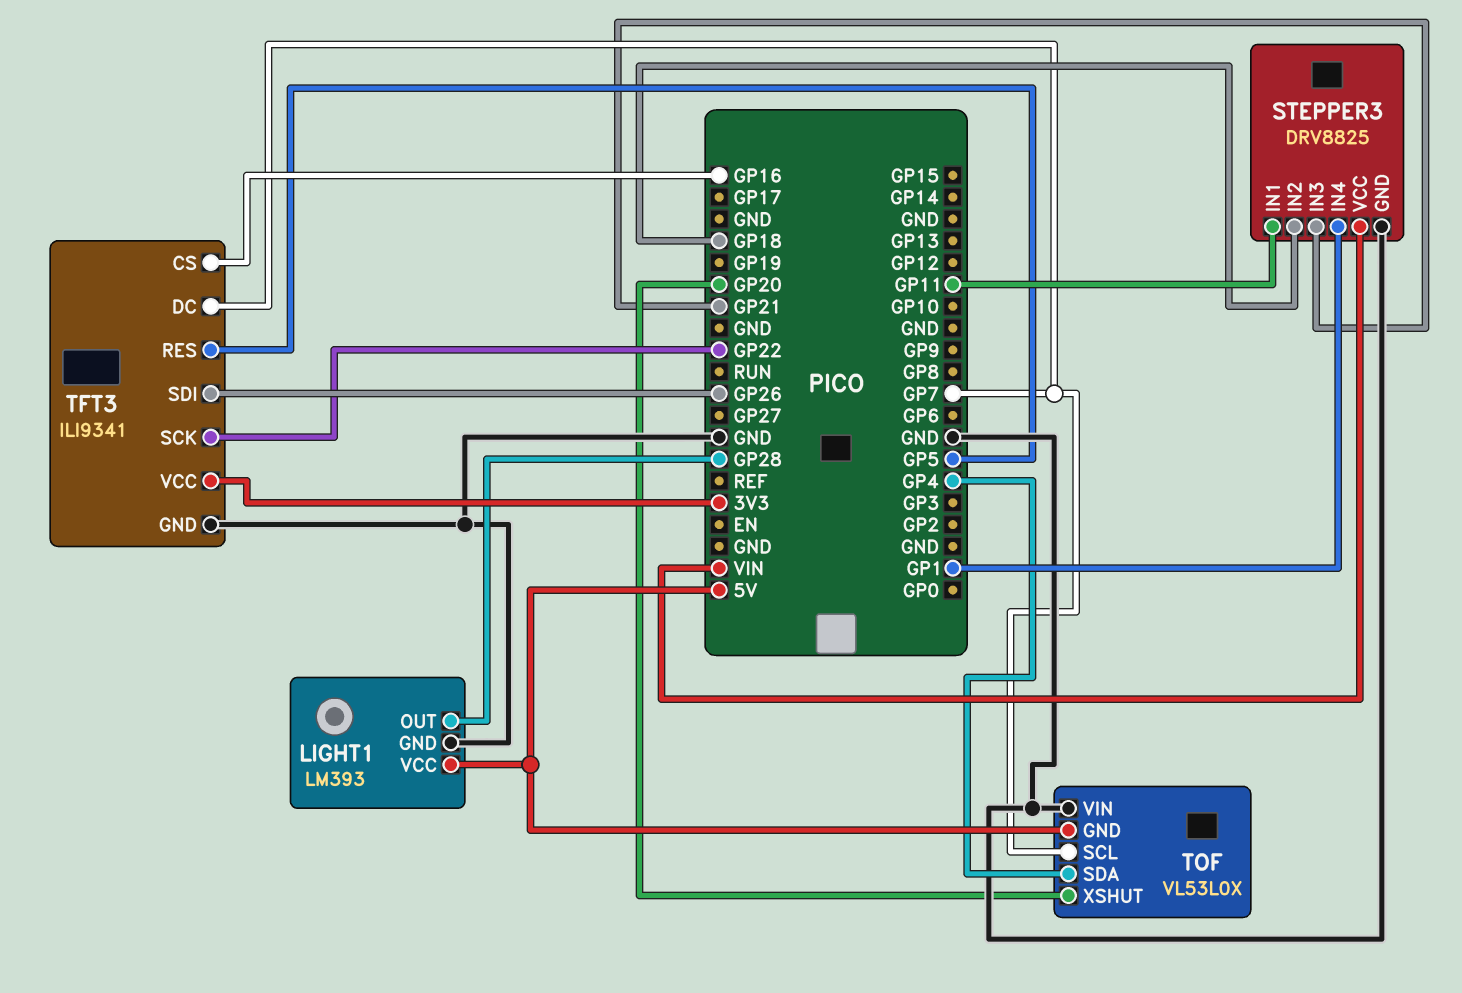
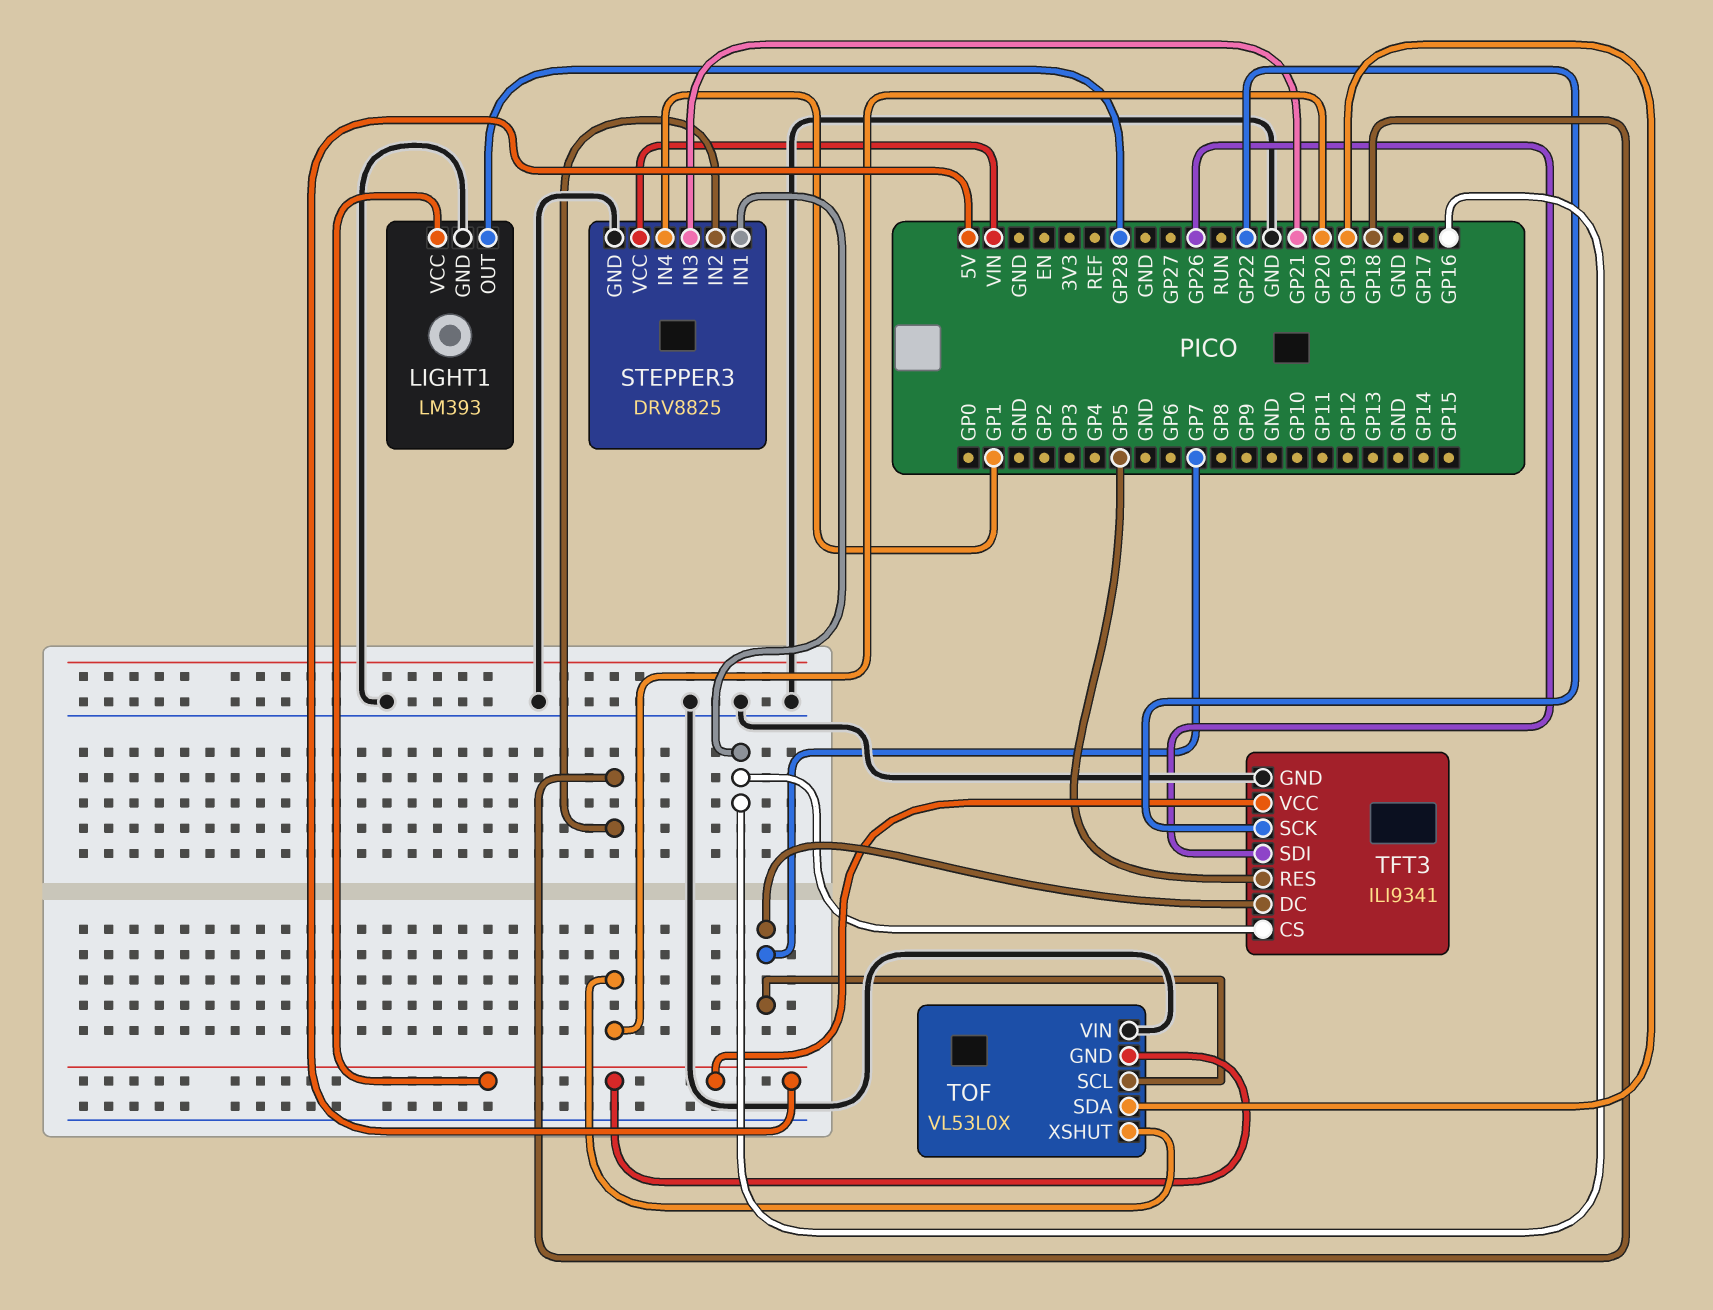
STEPPER3 pin IN1: GP11 -> GP16
TFT3 pin VCC: 3V3 -> 5V
TOF pin SDA: GP4 -> GP19

